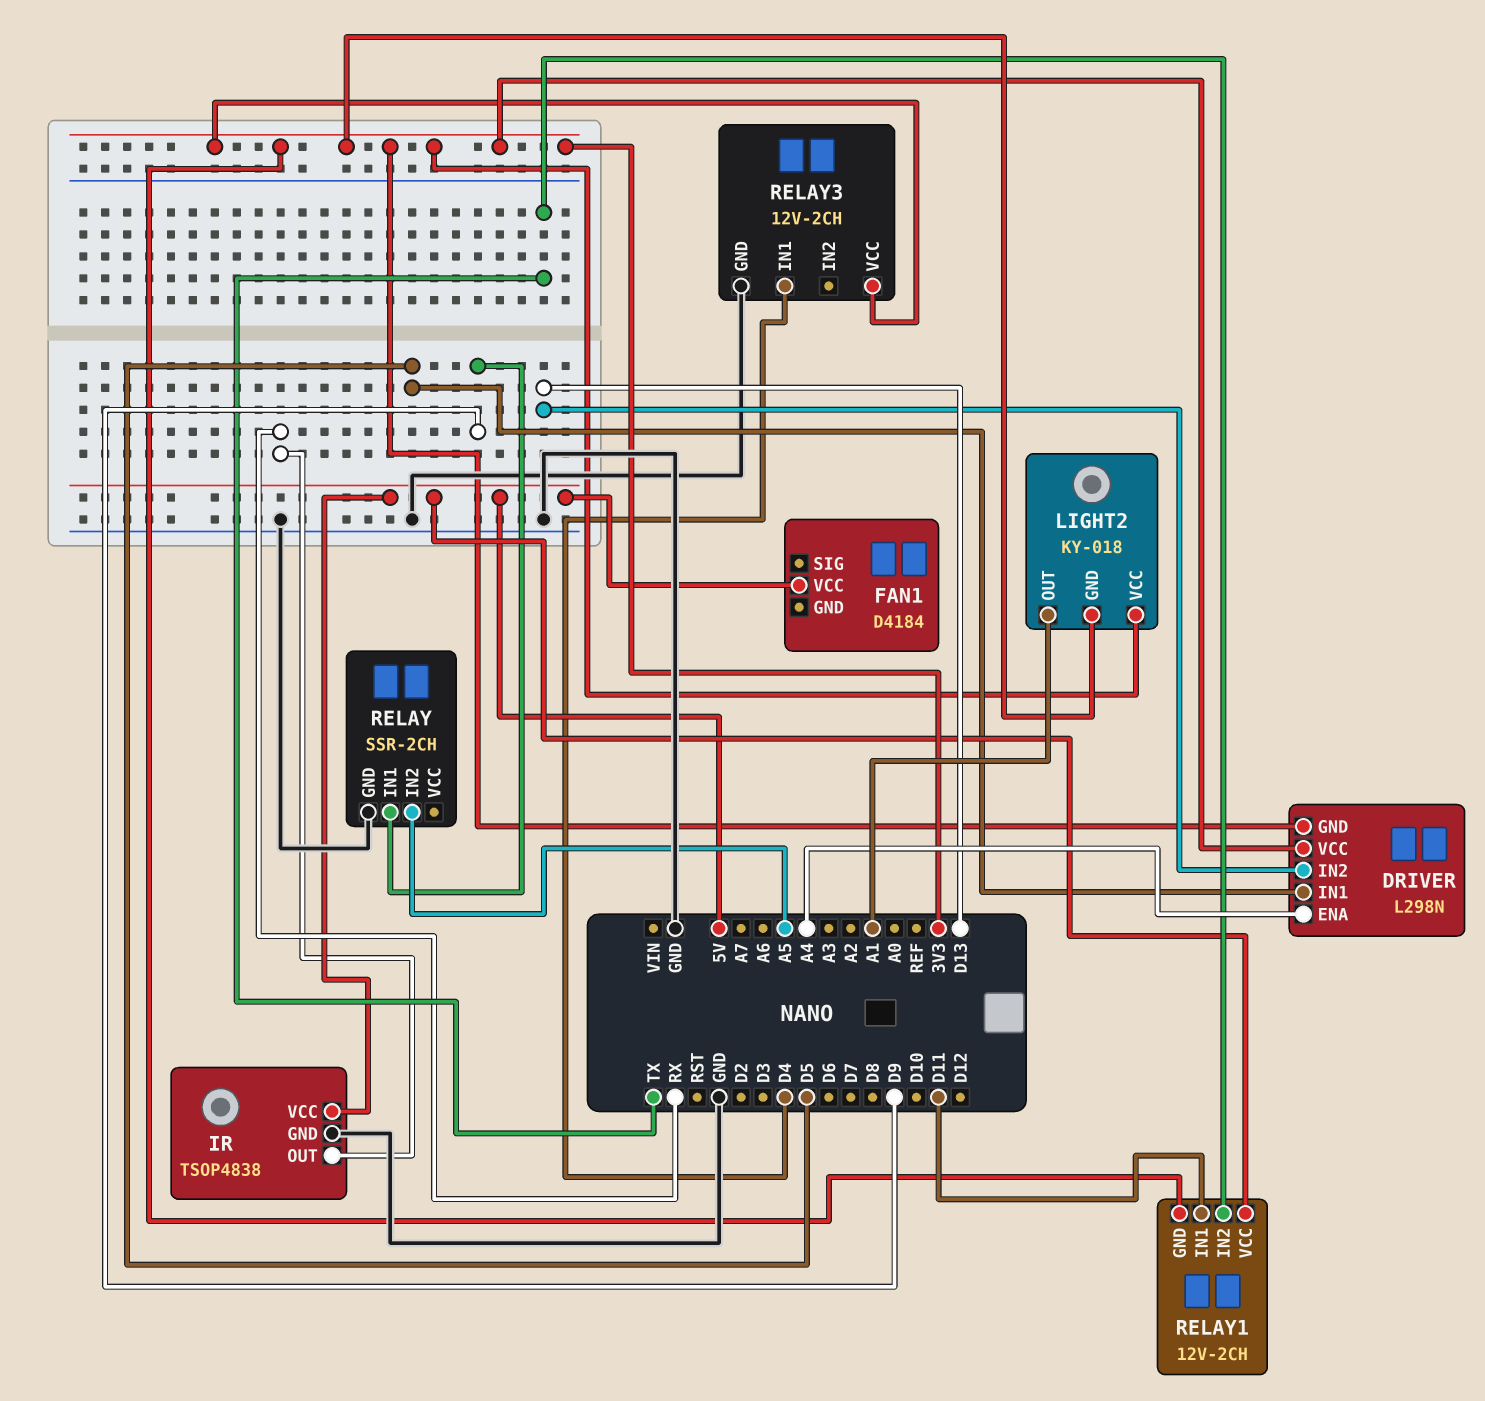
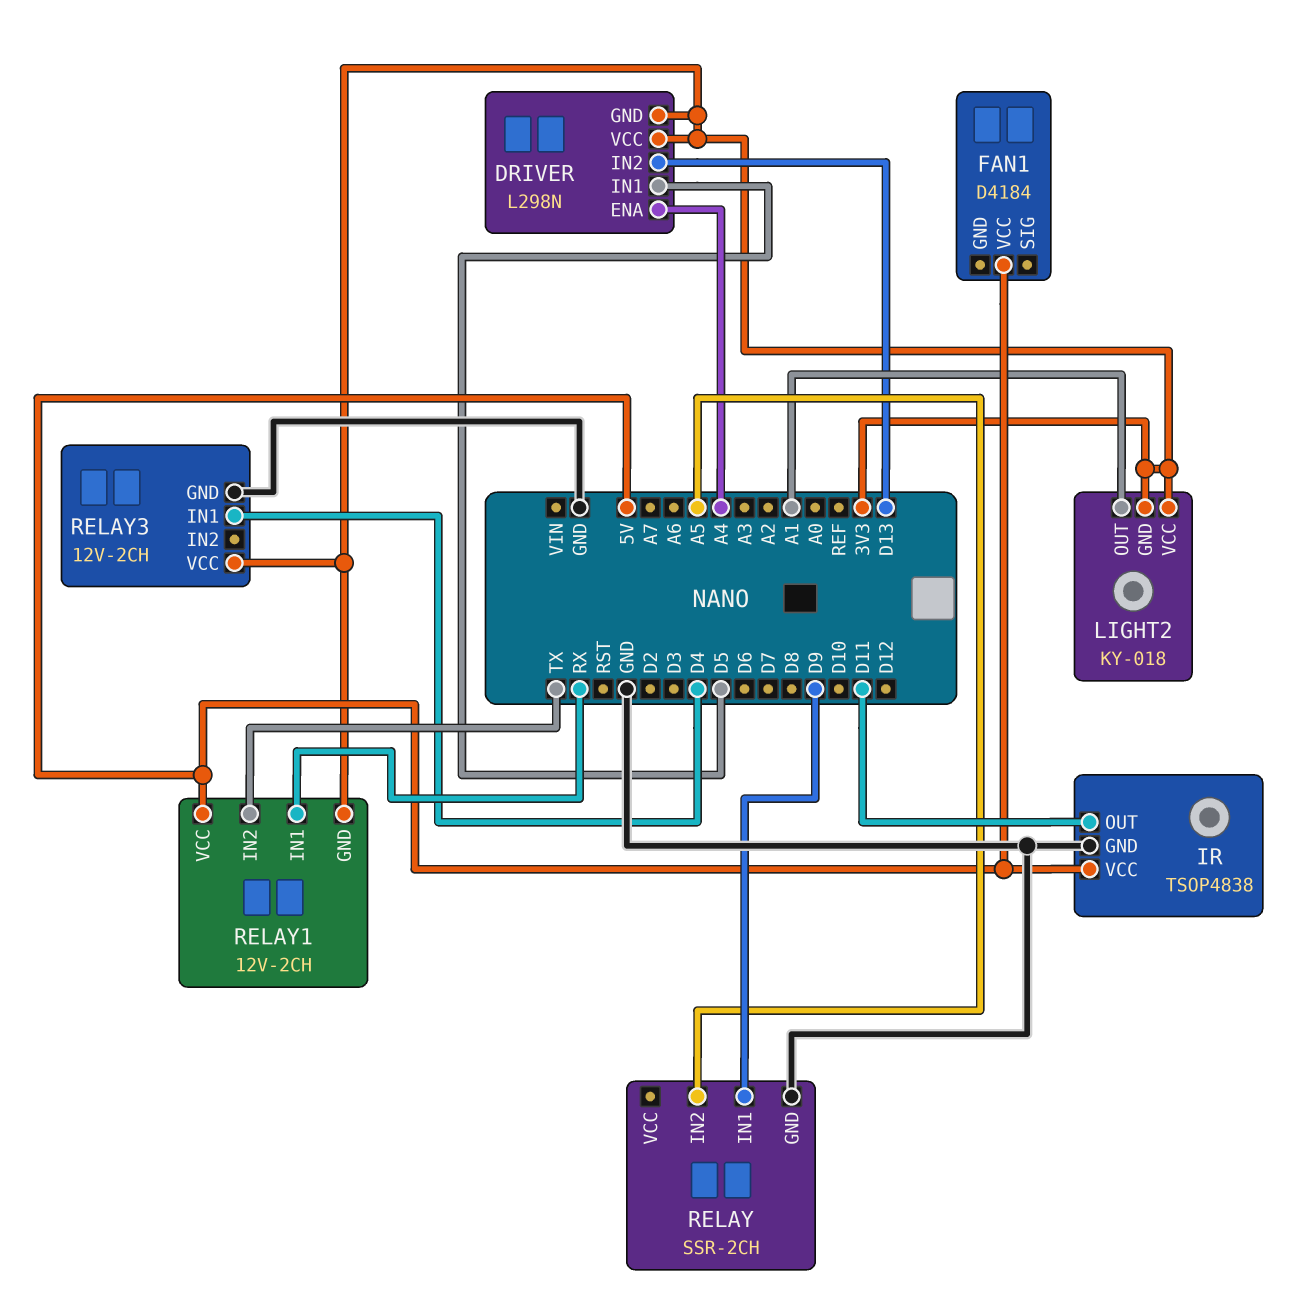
IR pin OUT: RX -> D11
RELAY1 pin IN1: D11 -> RX

